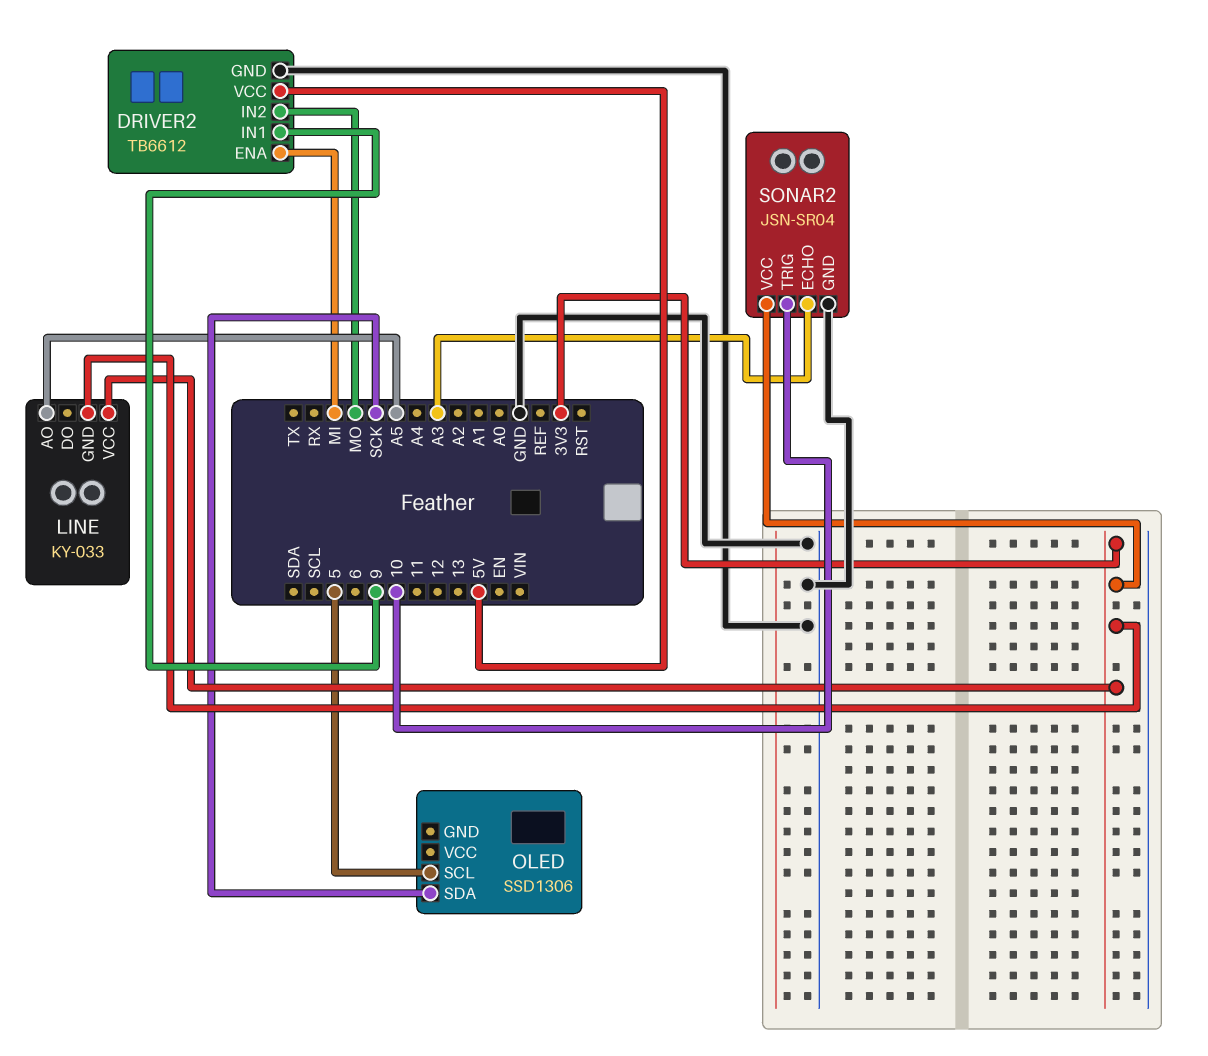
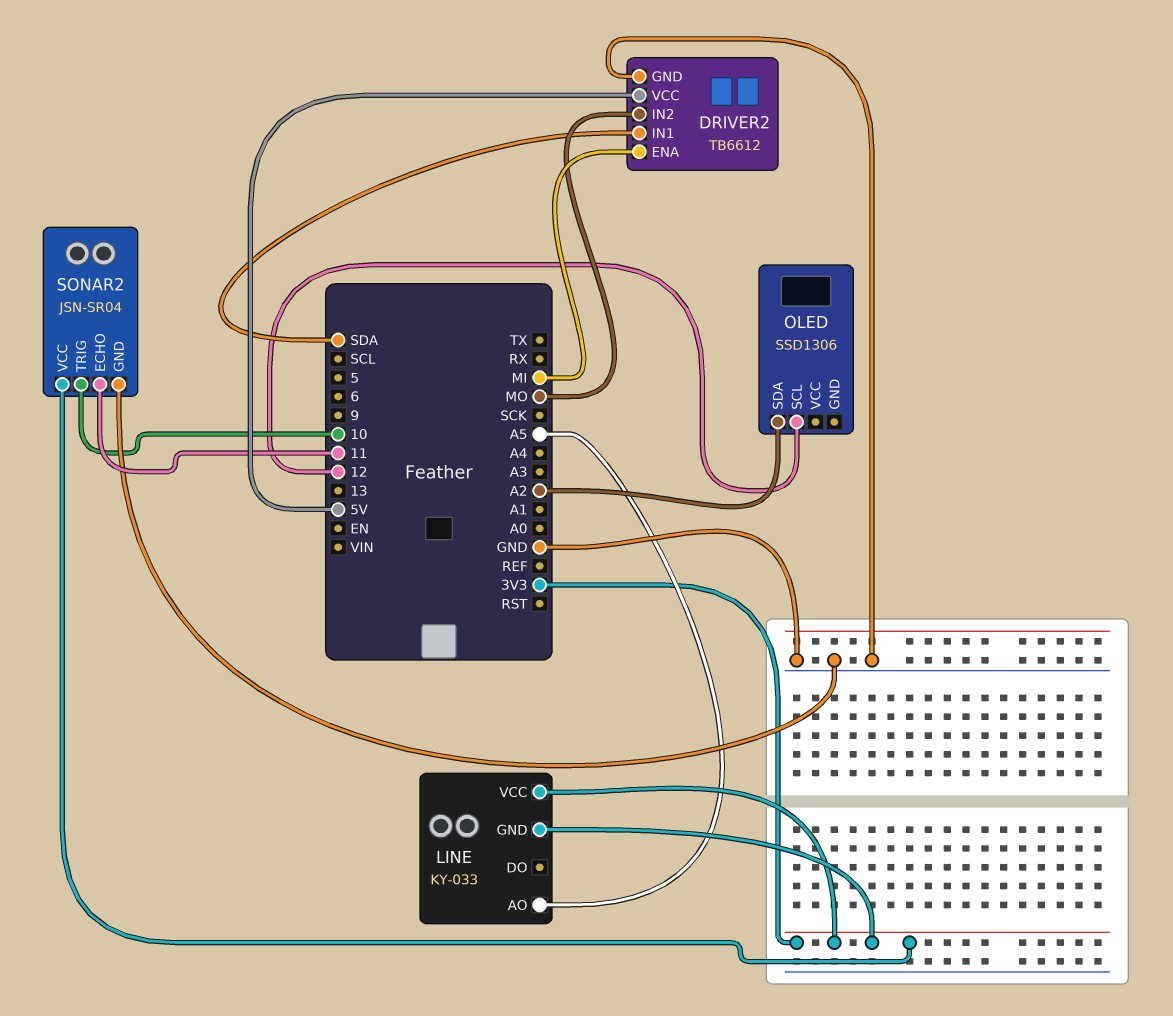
DRIVER2 pin IN1: 9 -> SDA
OLED pin SCL: 5 -> 12
OLED pin SDA: SCK -> A2
SONAR2 pin ECHO: A3 -> 11

